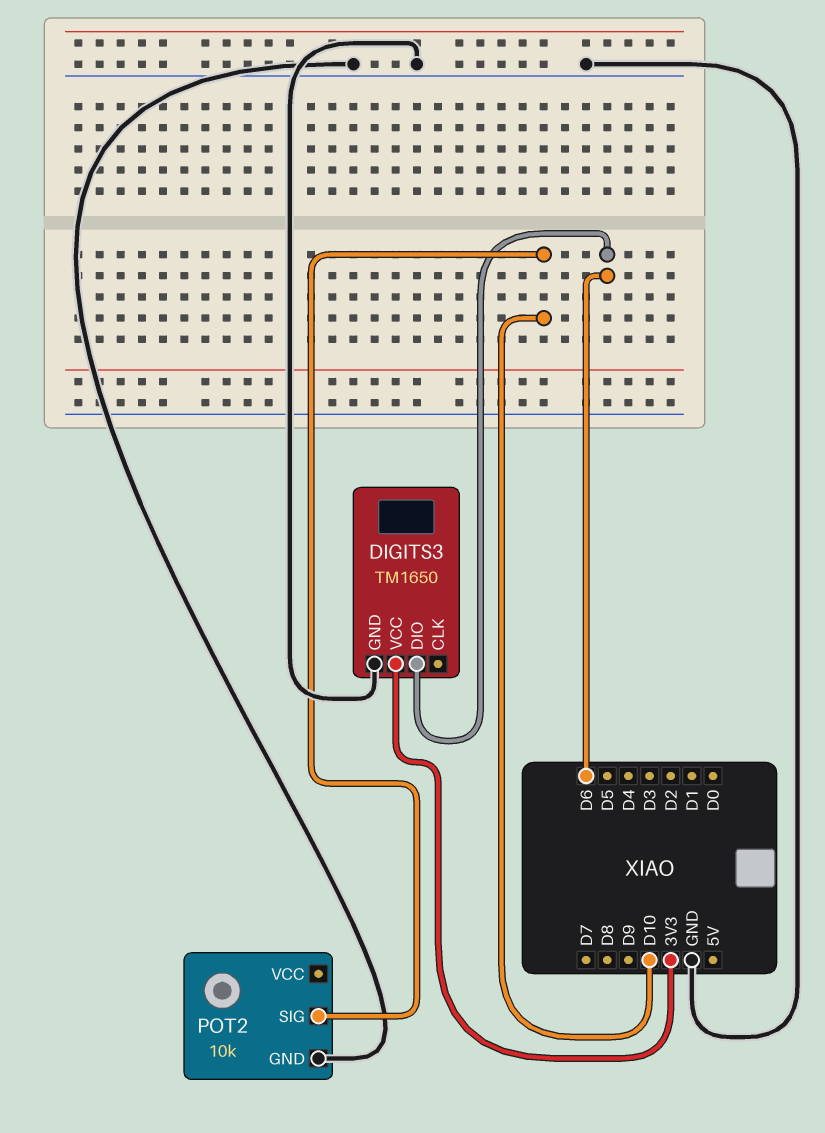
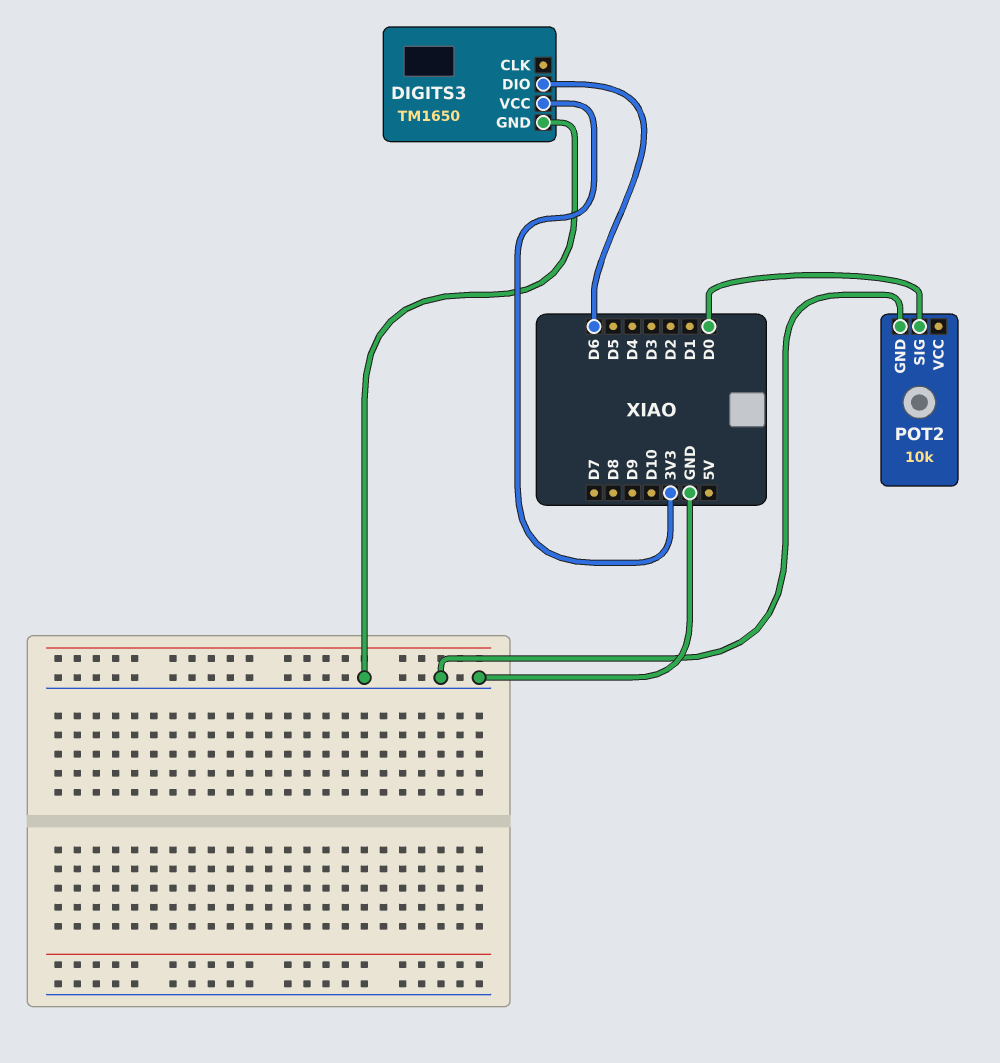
POT2 pin SIG: D10 -> D0

